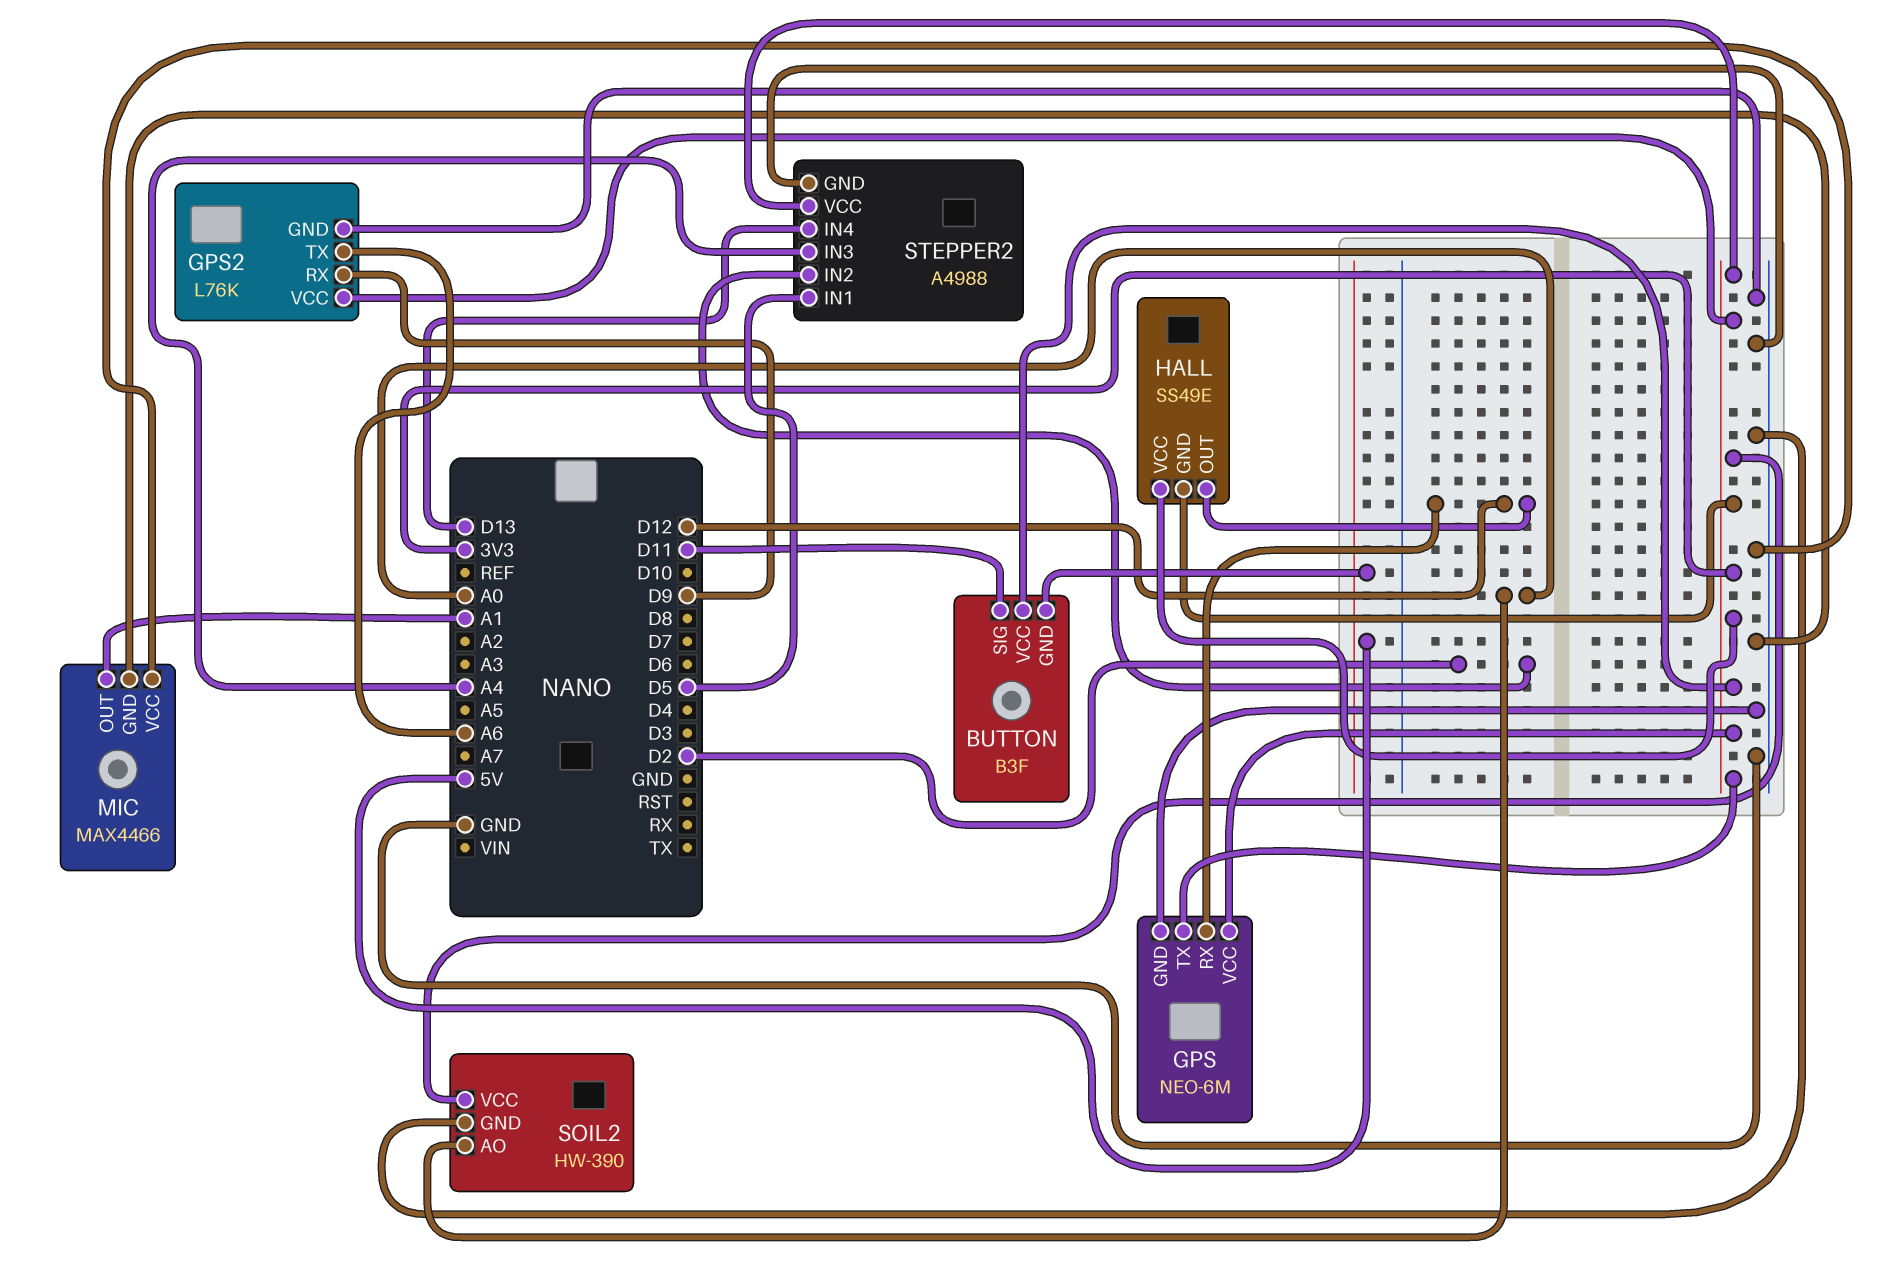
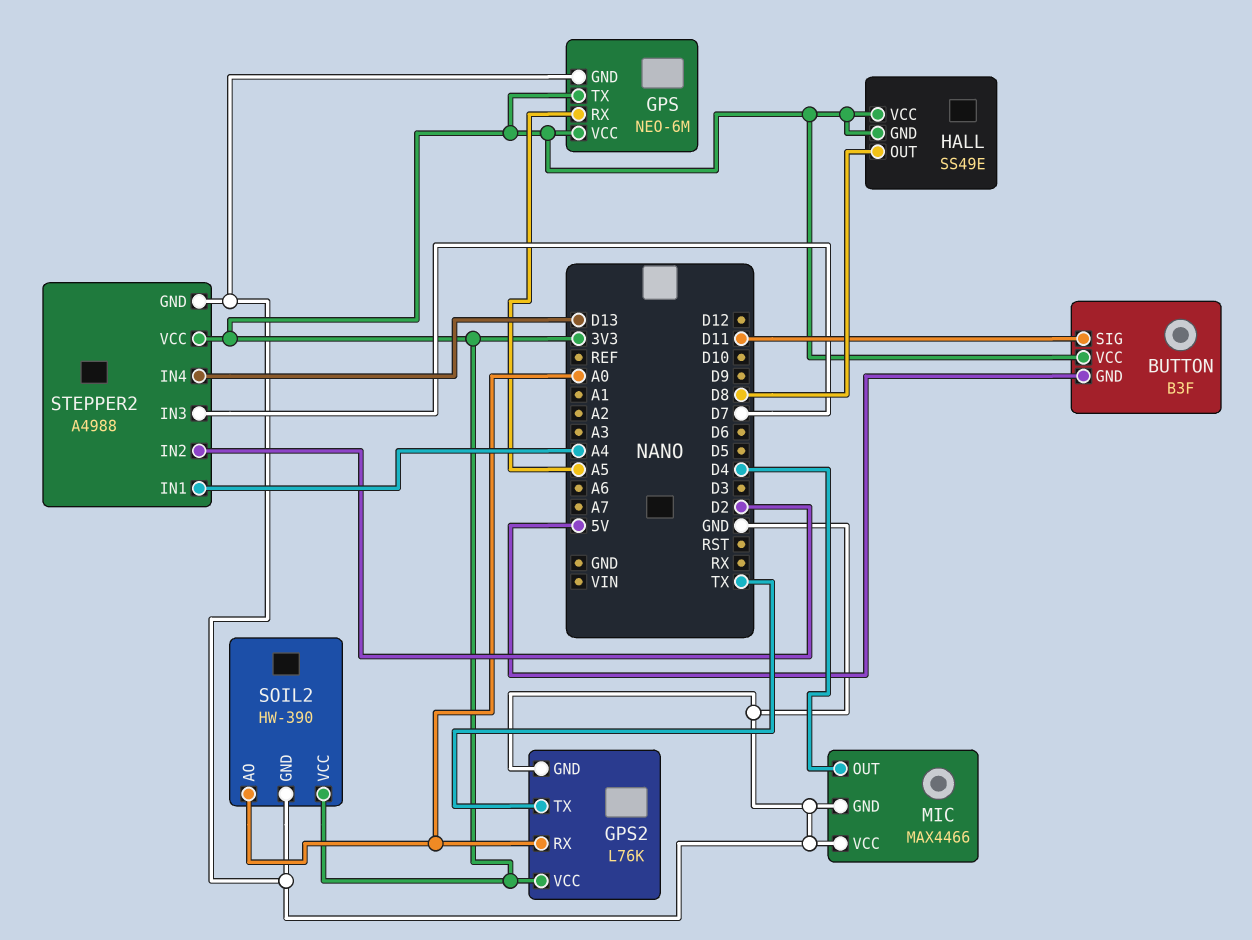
GPS pin RX: D12 -> A5
GPS2 pin RX: D9 -> A0
GPS2 pin TX: A6 -> TX
HALL pin OUT: D12 -> D8
MIC pin OUT: A1 -> D4
STEPPER2 pin IN1: D5 -> A4
STEPPER2 pin IN3: A4 -> D7

